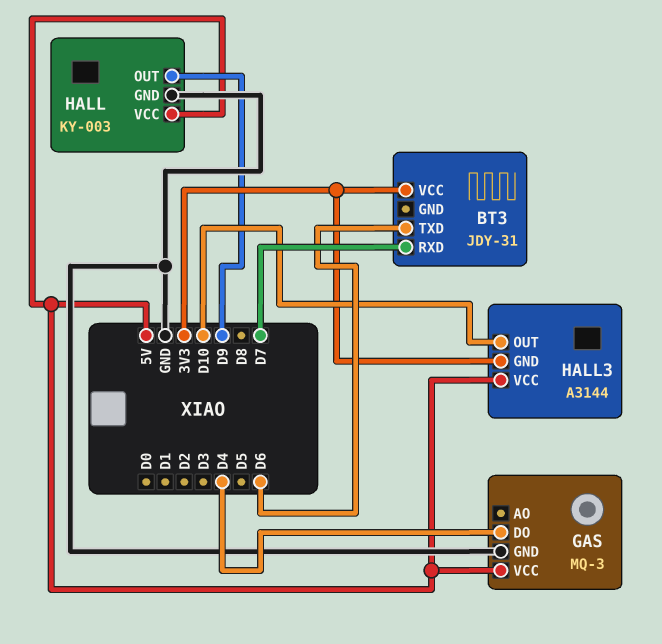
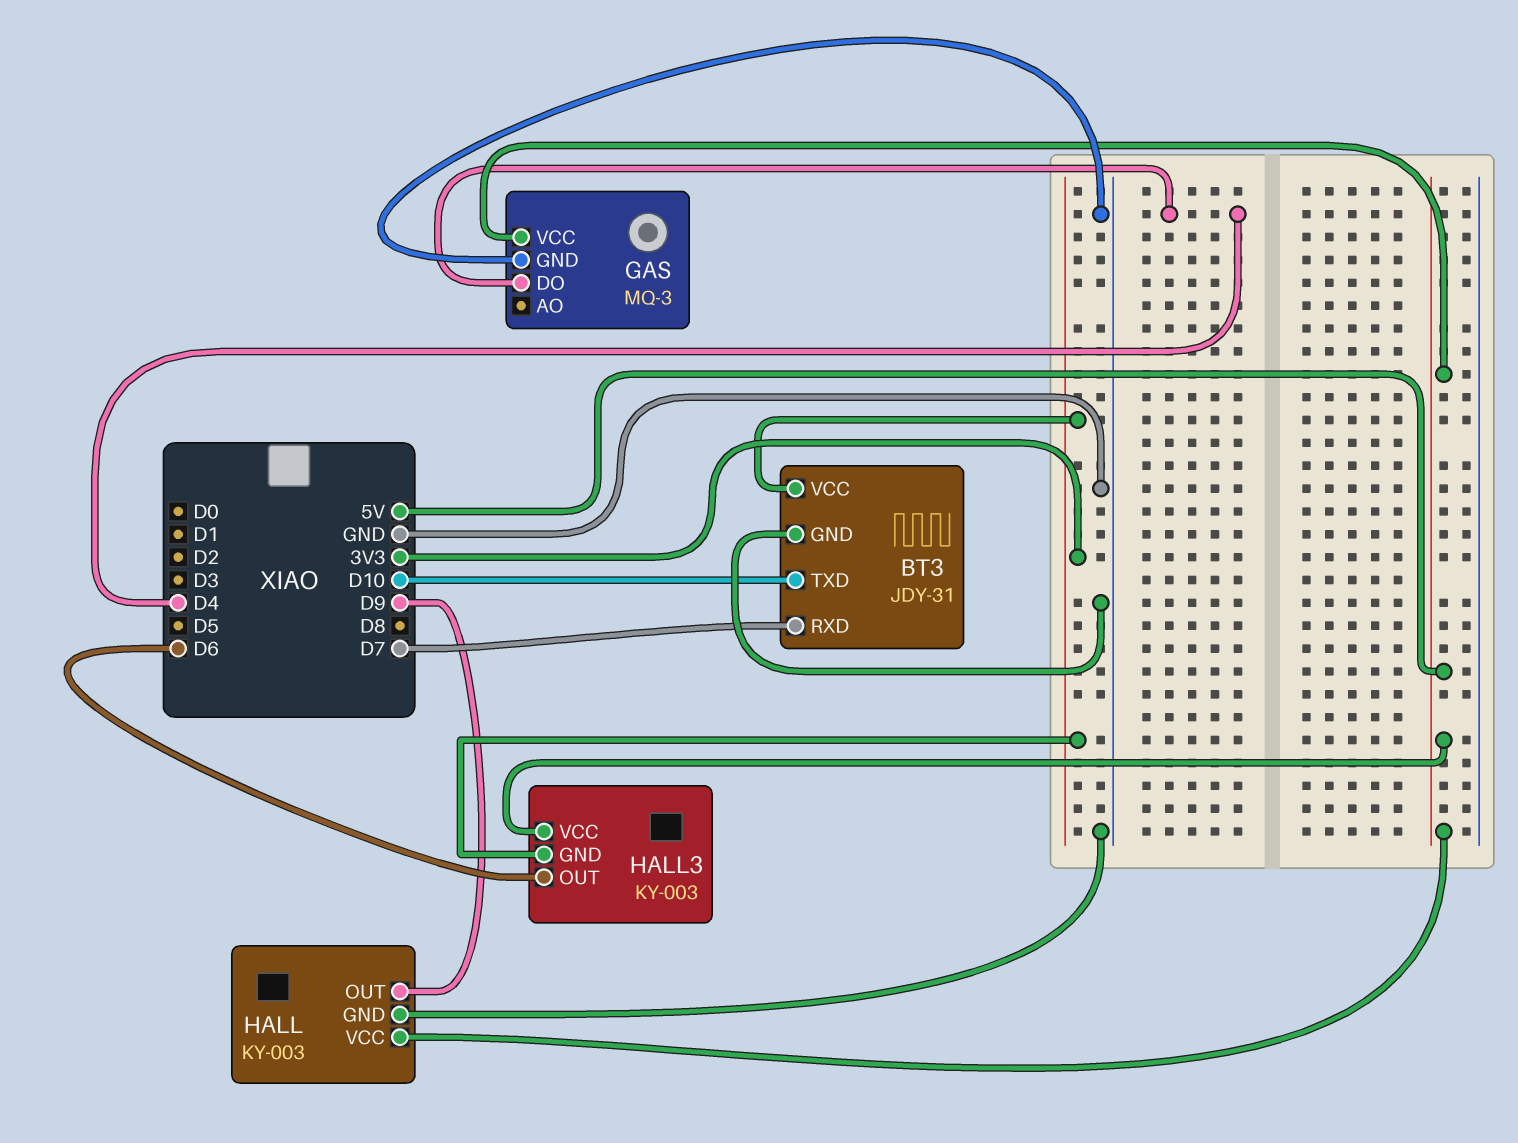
BT3 pin GND: none -> GND
BT3 pin TXD: D6 -> D10
HALL3: A3144 -> KY-003
HALL3 pin OUT: D10 -> D6

